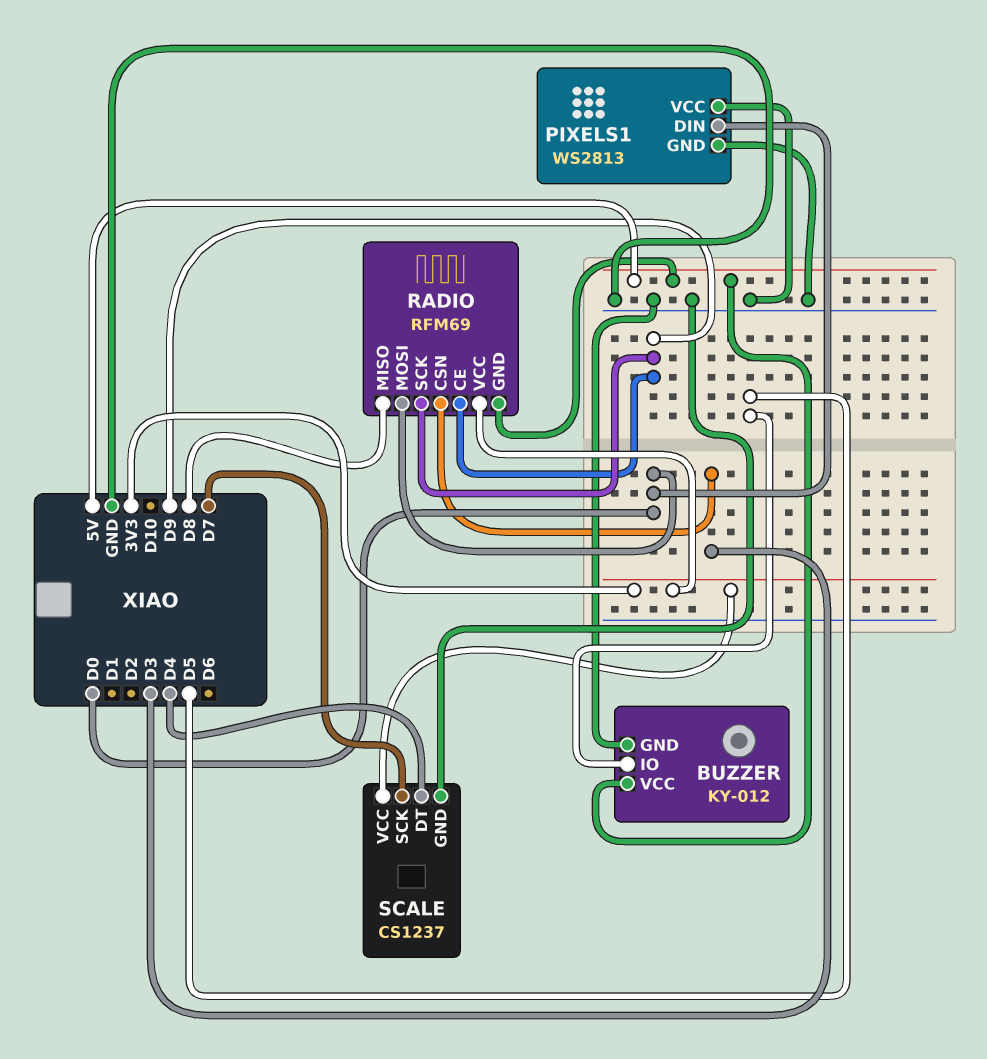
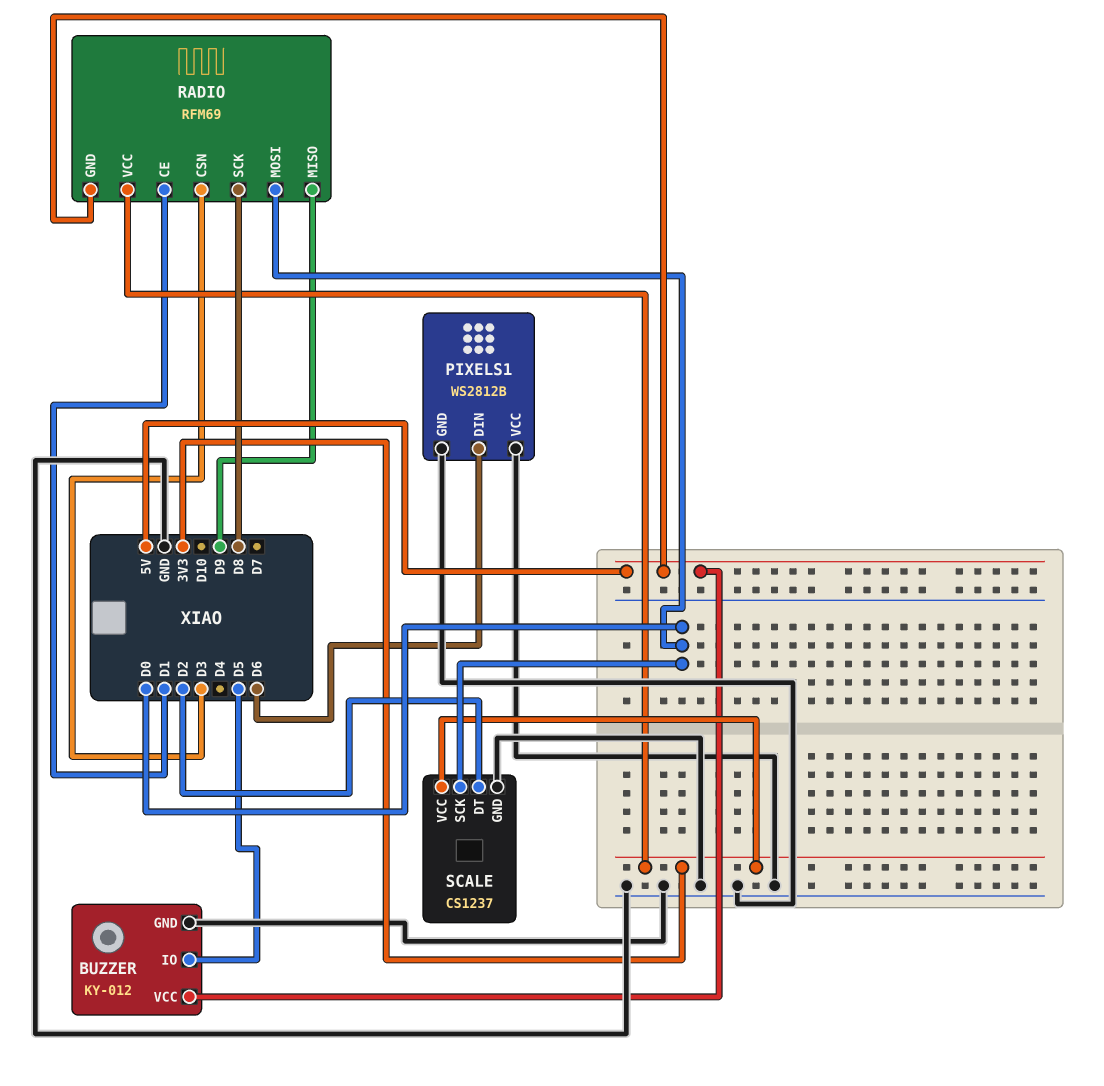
PIXELS1: WS2813 -> WS2812B
PIXELS1 pin DIN: D0 -> D6
RADIO pin CE: D9 -> D1
RADIO pin MISO: D8 -> D9
RADIO pin SCK: D9 -> D8
SCALE pin DT: D4 -> D2
SCALE pin SCK: D7 -> D0

